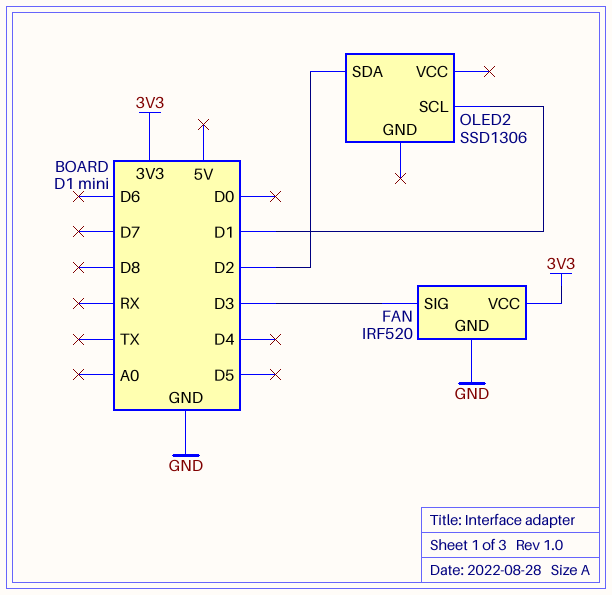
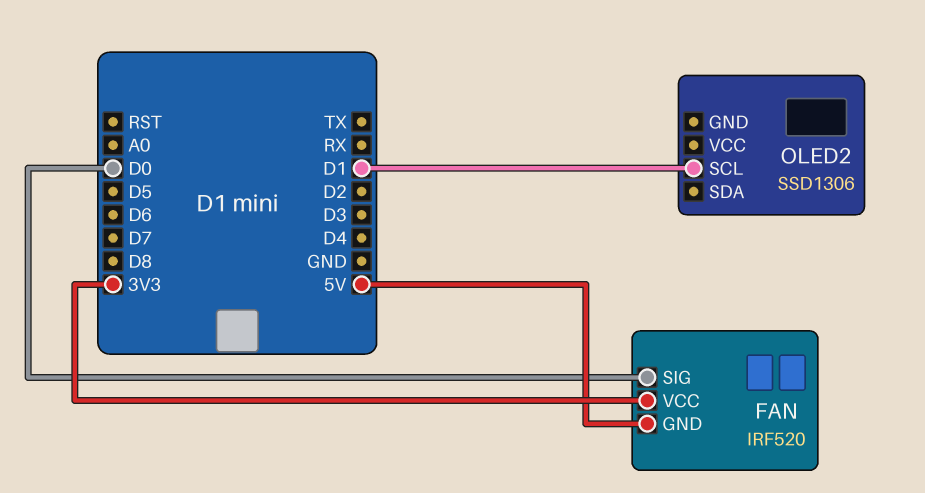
FAN pin GND: GND -> 5V
FAN pin SIG: D3 -> D0
OLED2 pin SDA: D2 -> none

